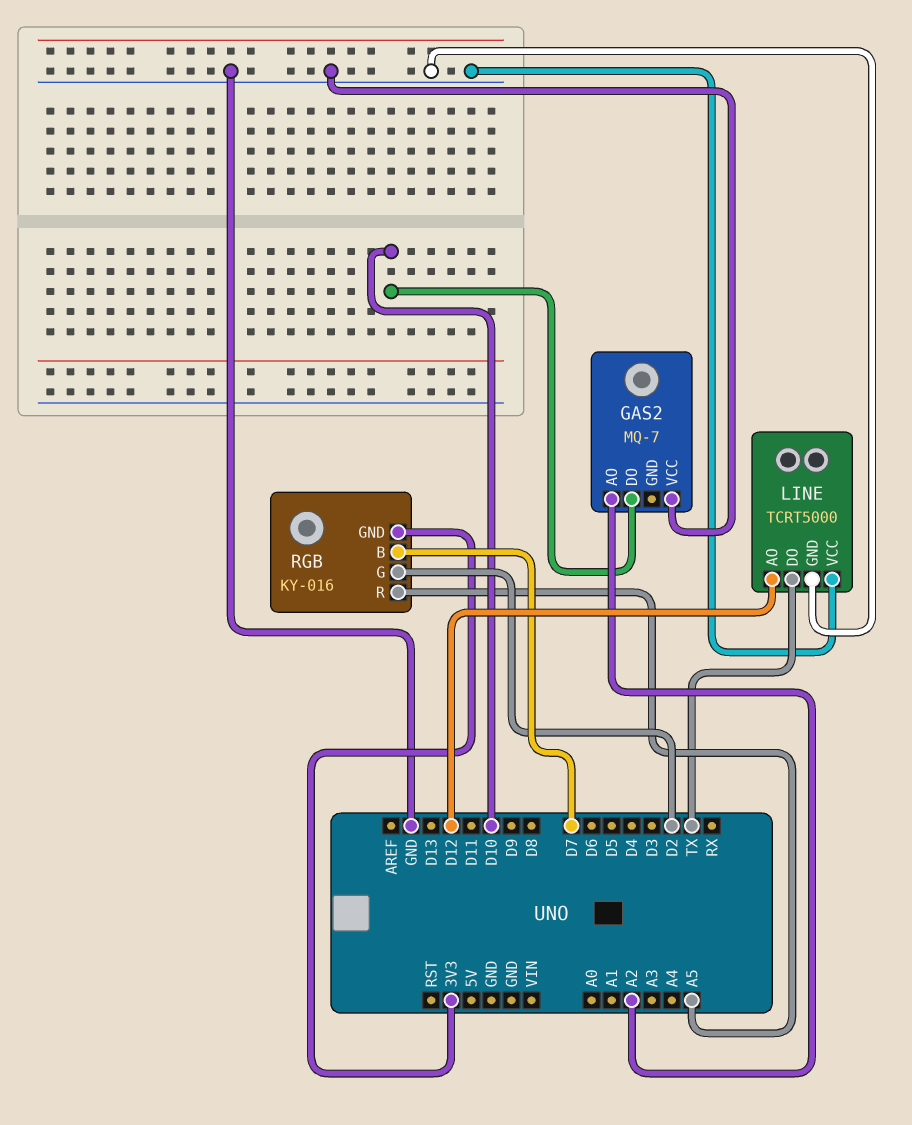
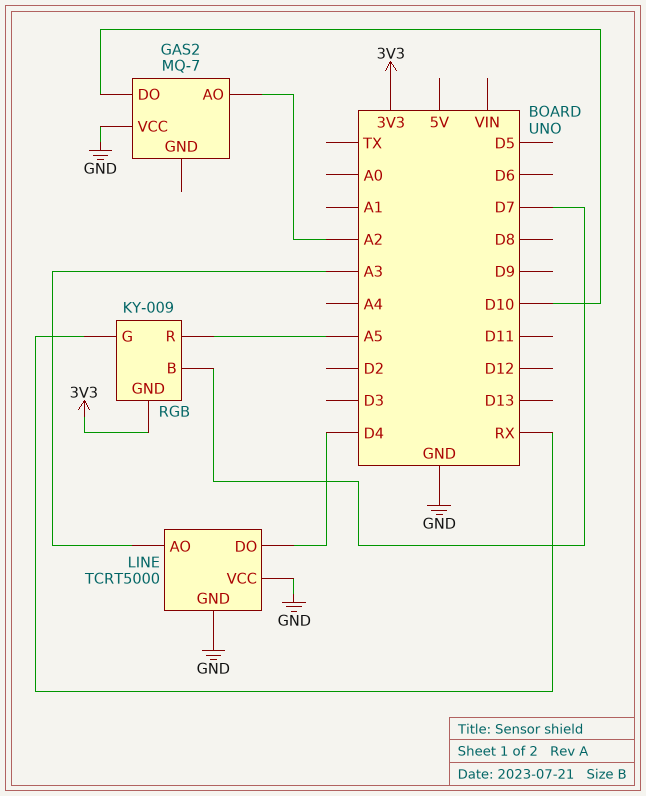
LINE pin AO: D12 -> A3
LINE pin DO: TX -> D4
RGB: KY-016 -> KY-009
RGB pin G: D2 -> RX

